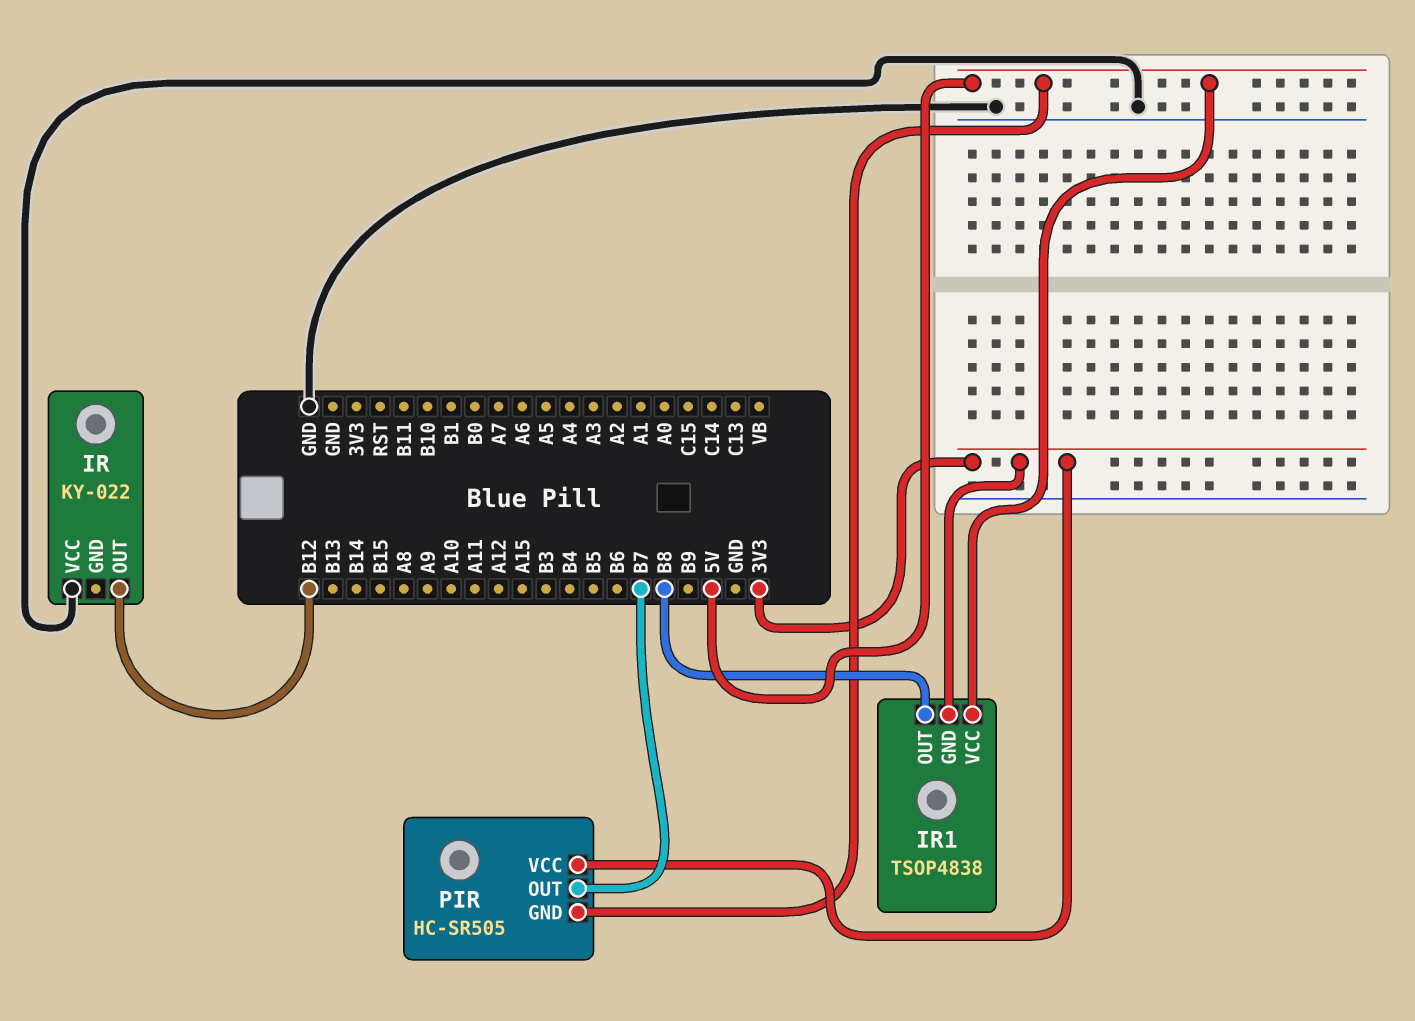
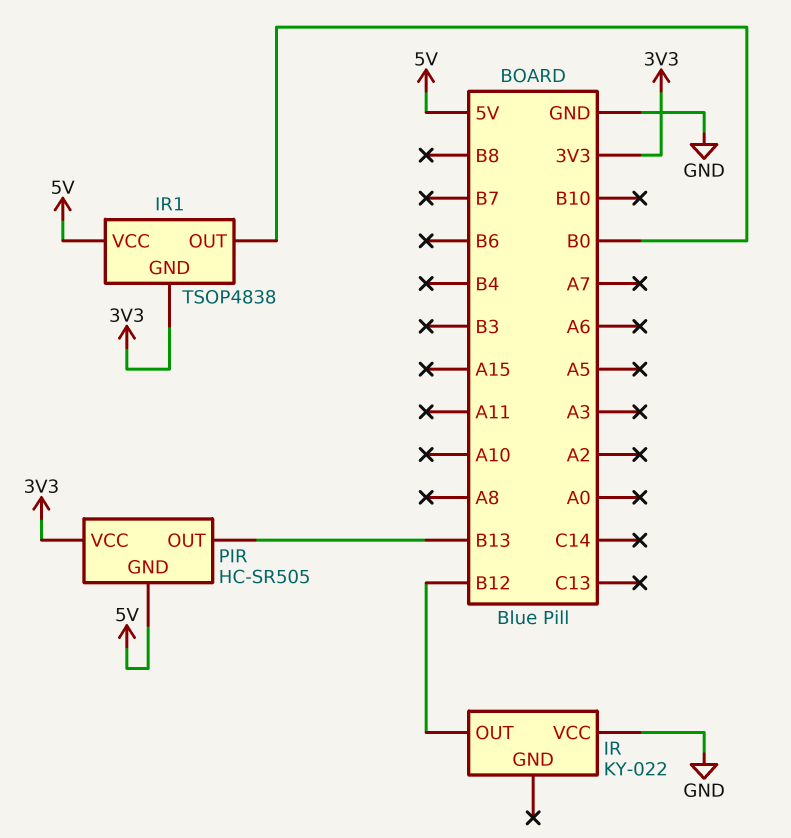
IR1 pin OUT: B8 -> B0
PIR pin OUT: B7 -> B13

